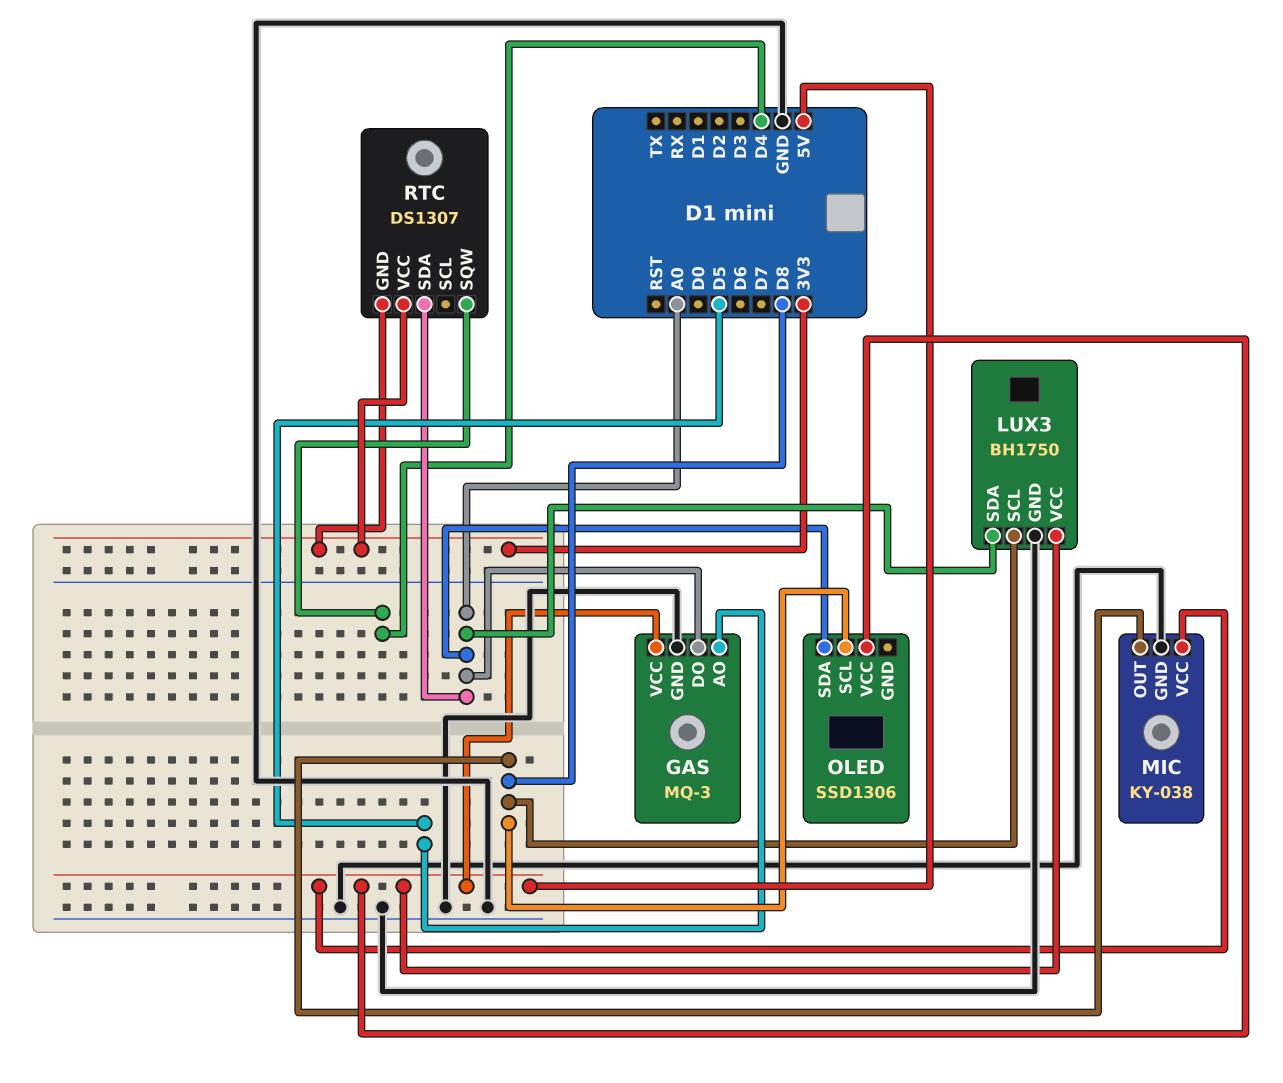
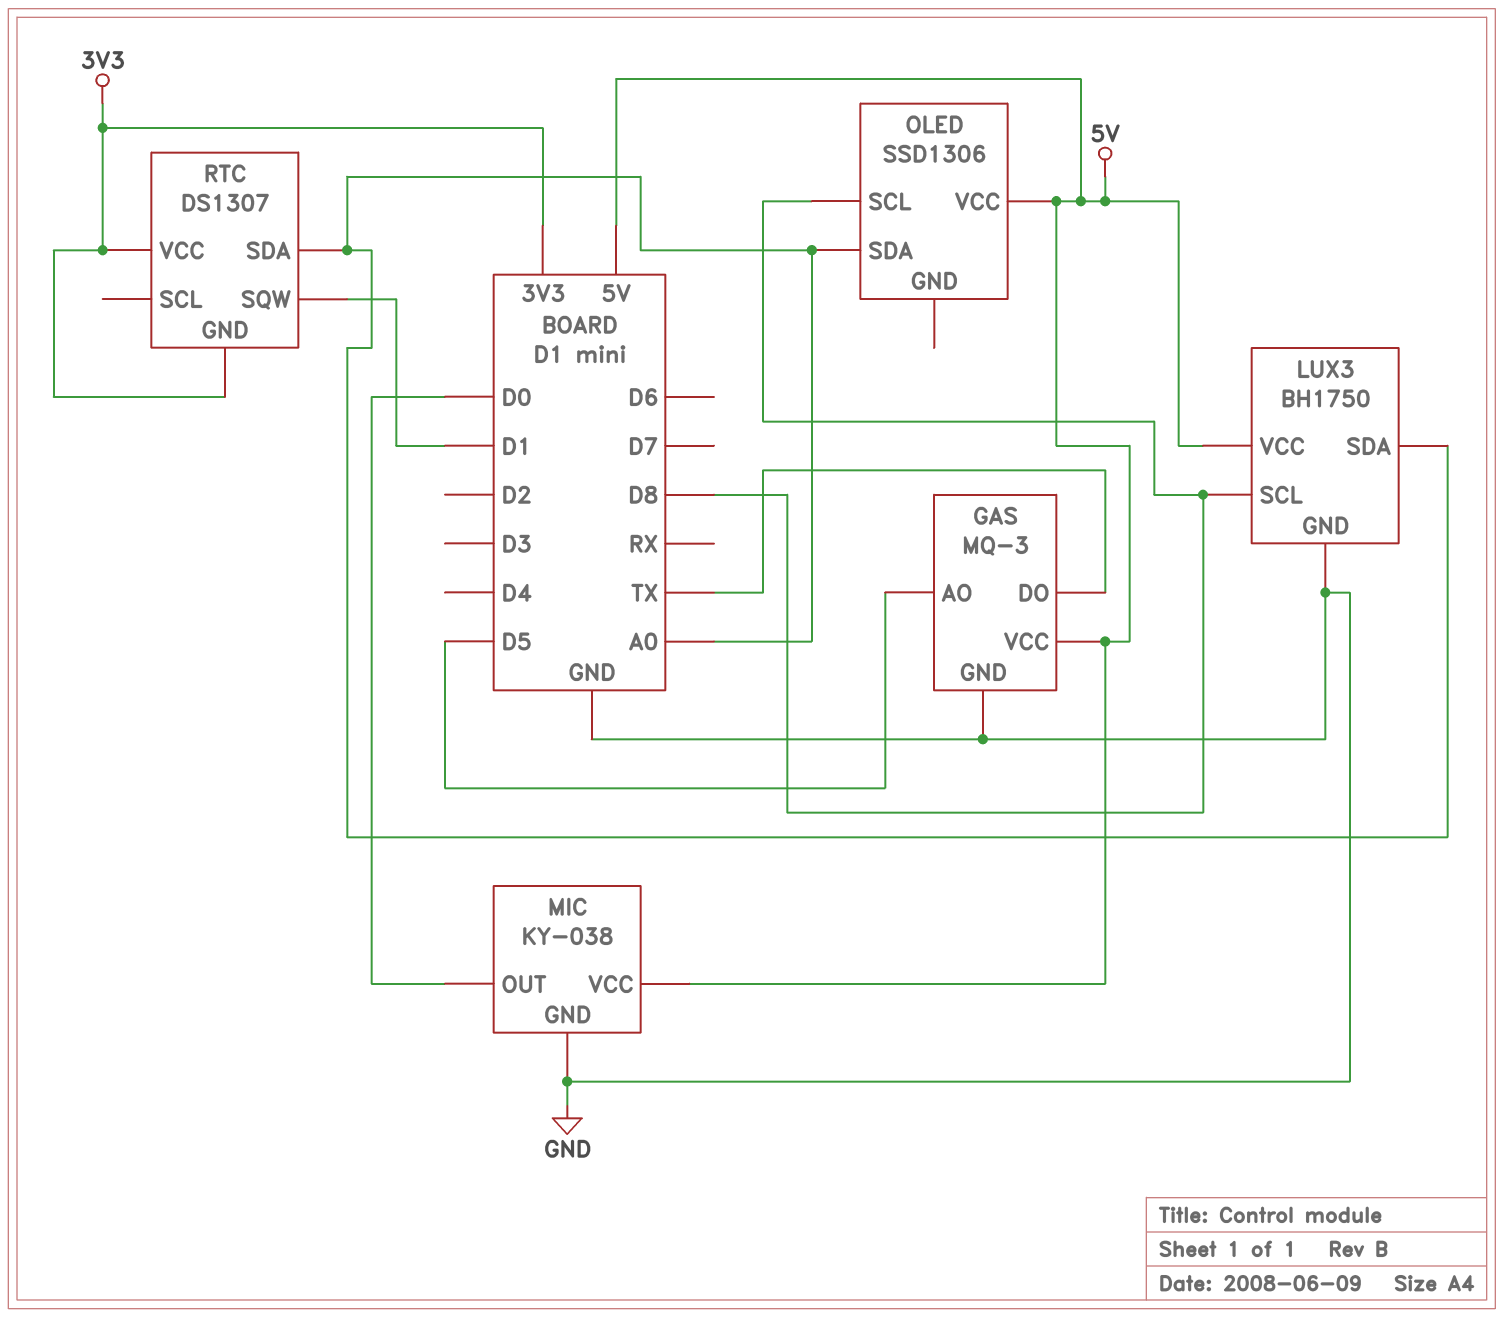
GAS pin DO: A0 -> TX
MIC pin OUT: D8 -> D0
RTC pin SQW: D4 -> D1

